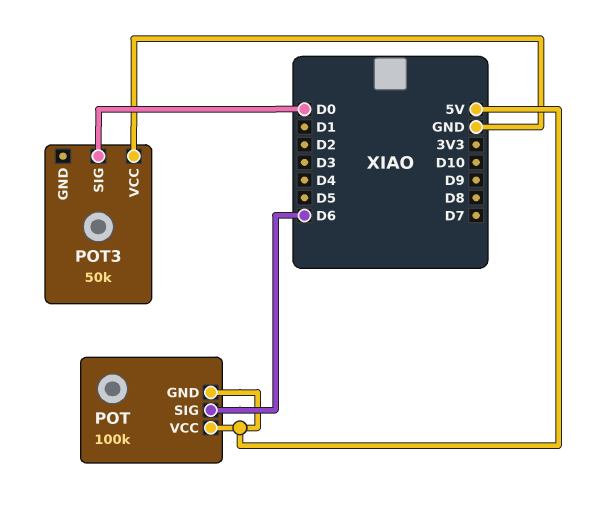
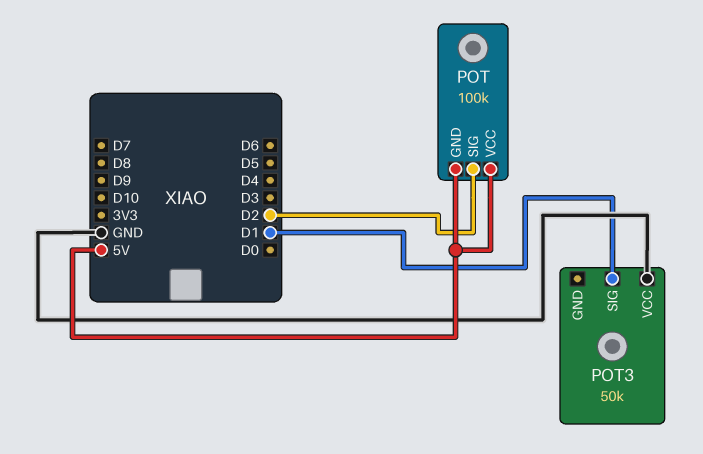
POT pin SIG: D6 -> D2
POT3 pin SIG: D0 -> D1

